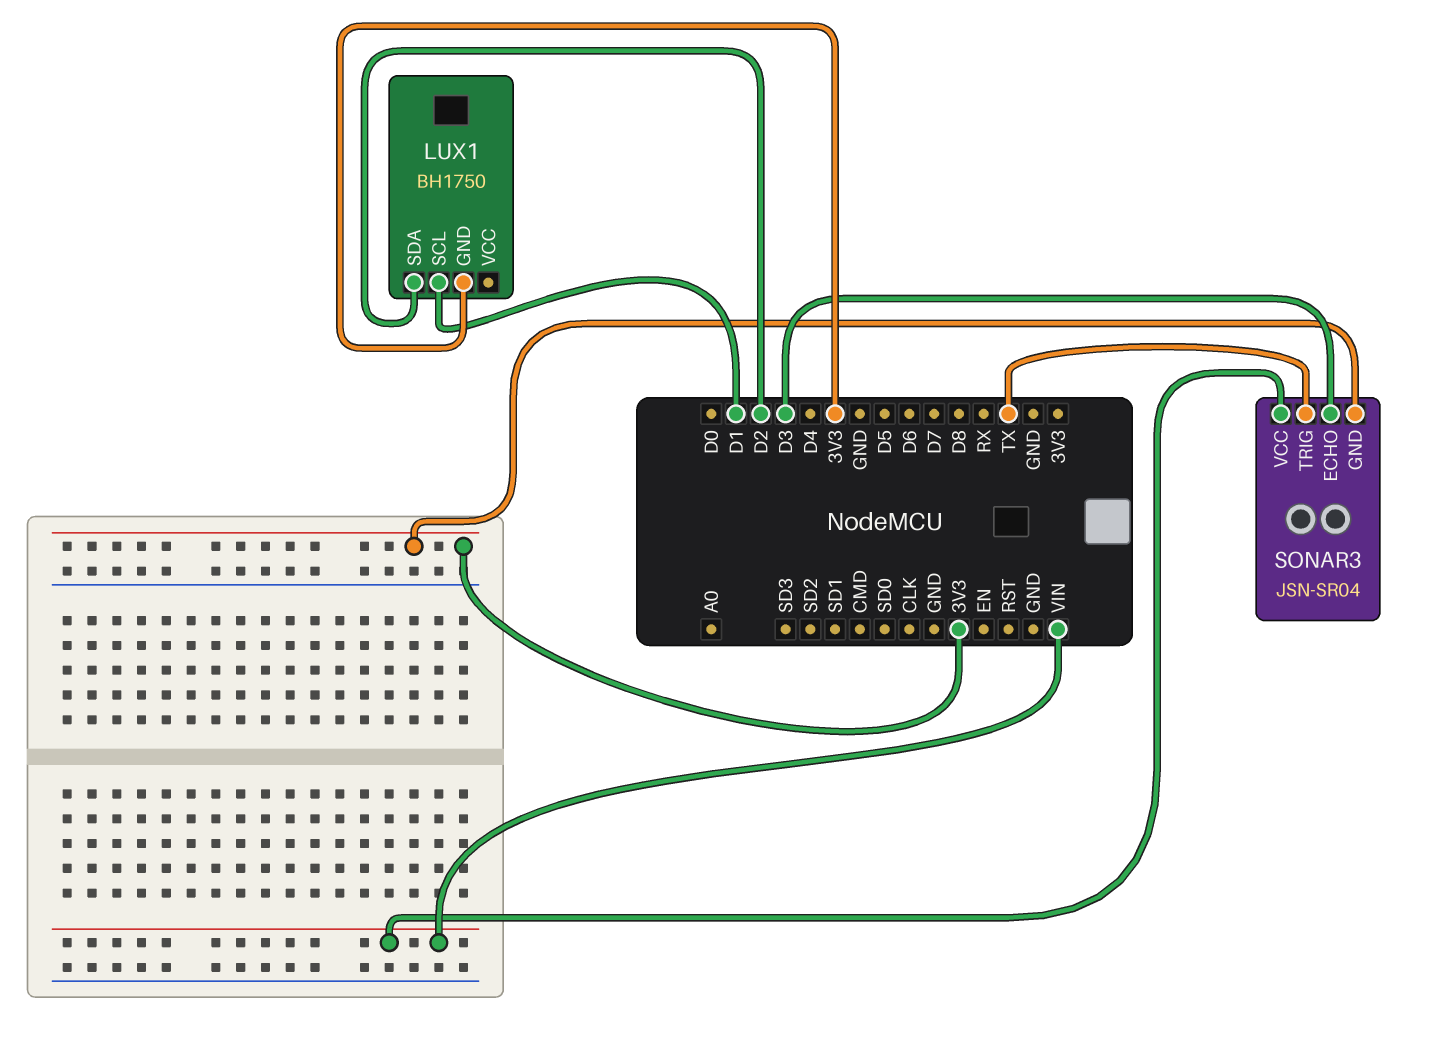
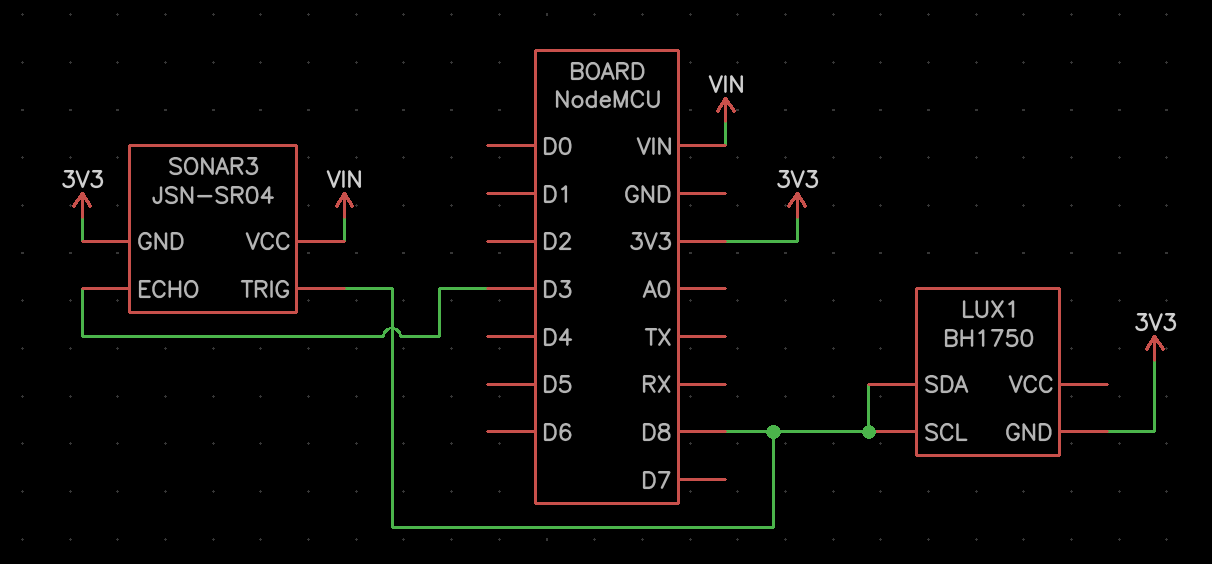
LUX1 pin SCL: D1 -> D8
LUX1 pin SDA: D2 -> D8
SONAR3 pin TRIG: TX -> D8

